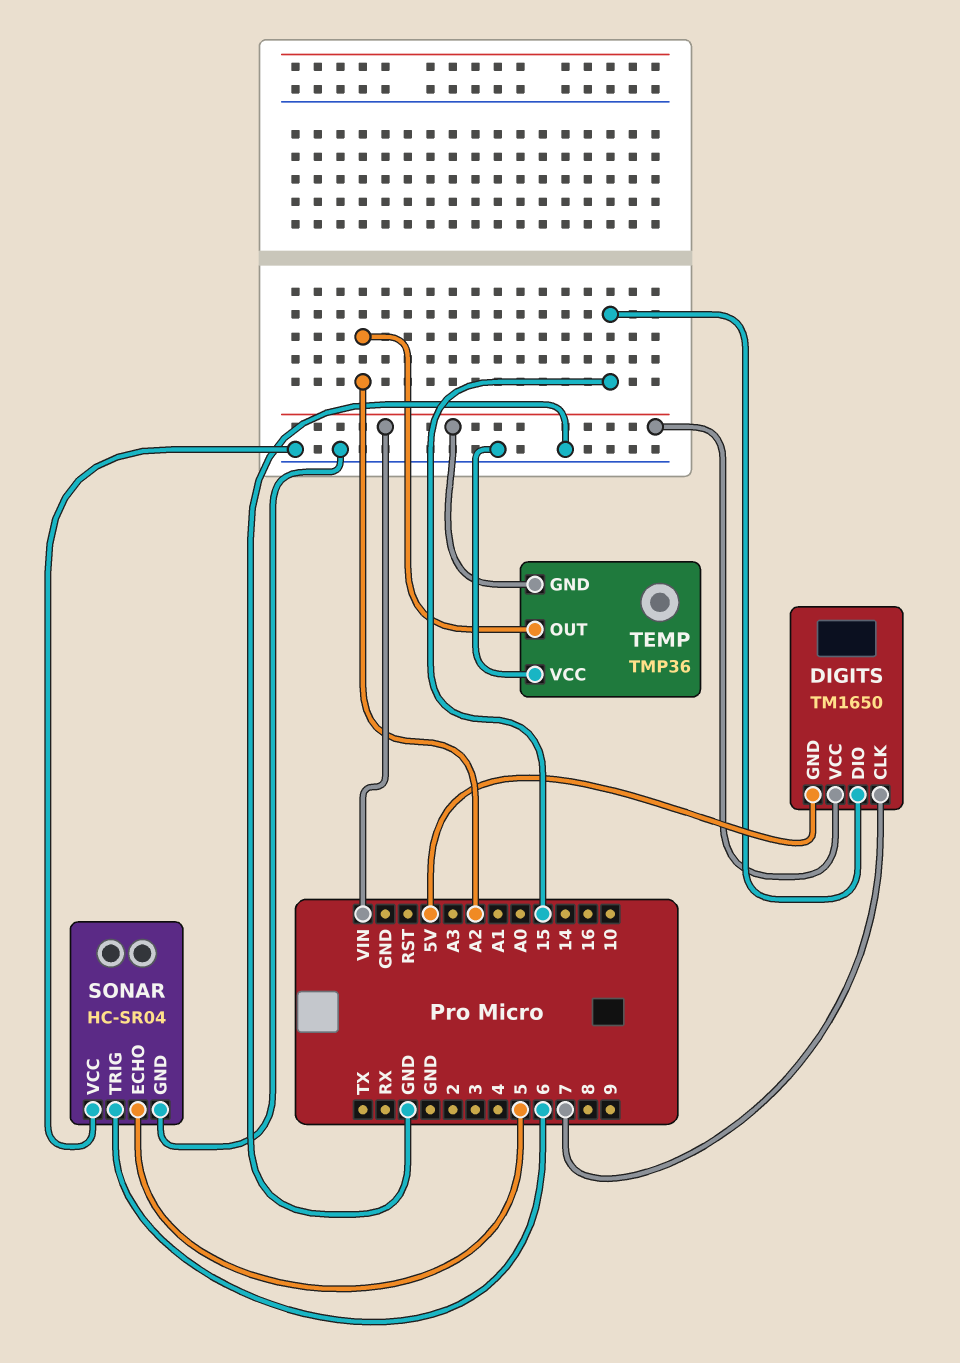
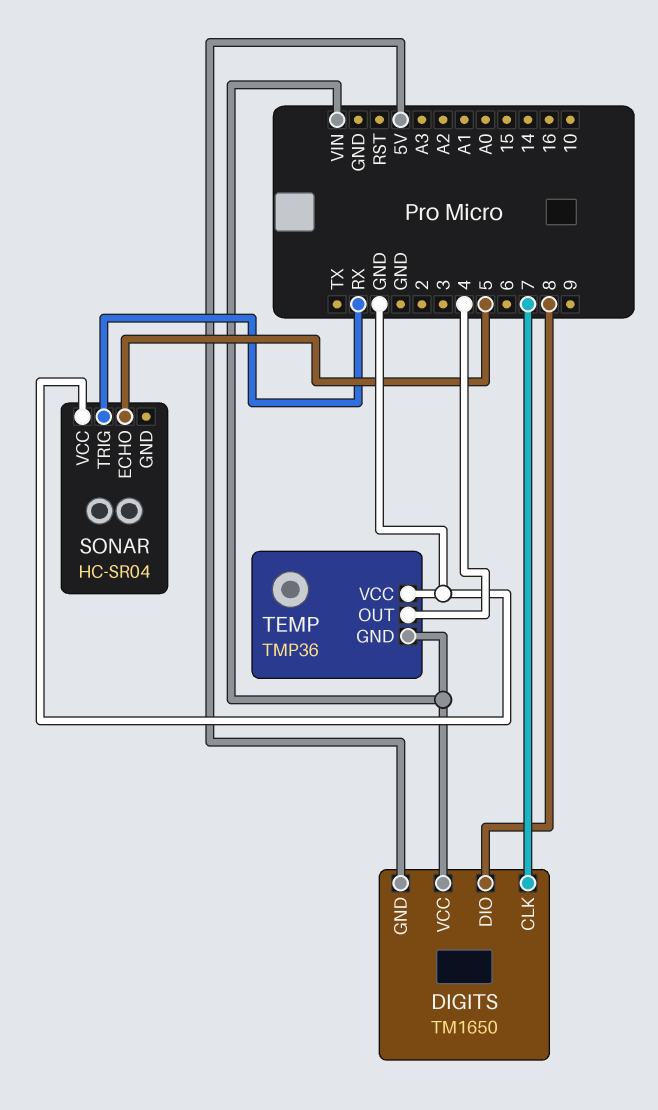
DIGITS pin DIO: 15 -> 8
SONAR pin GND: GND -> none
SONAR pin TRIG: 6 -> RX
TEMP pin OUT: A2 -> 4

